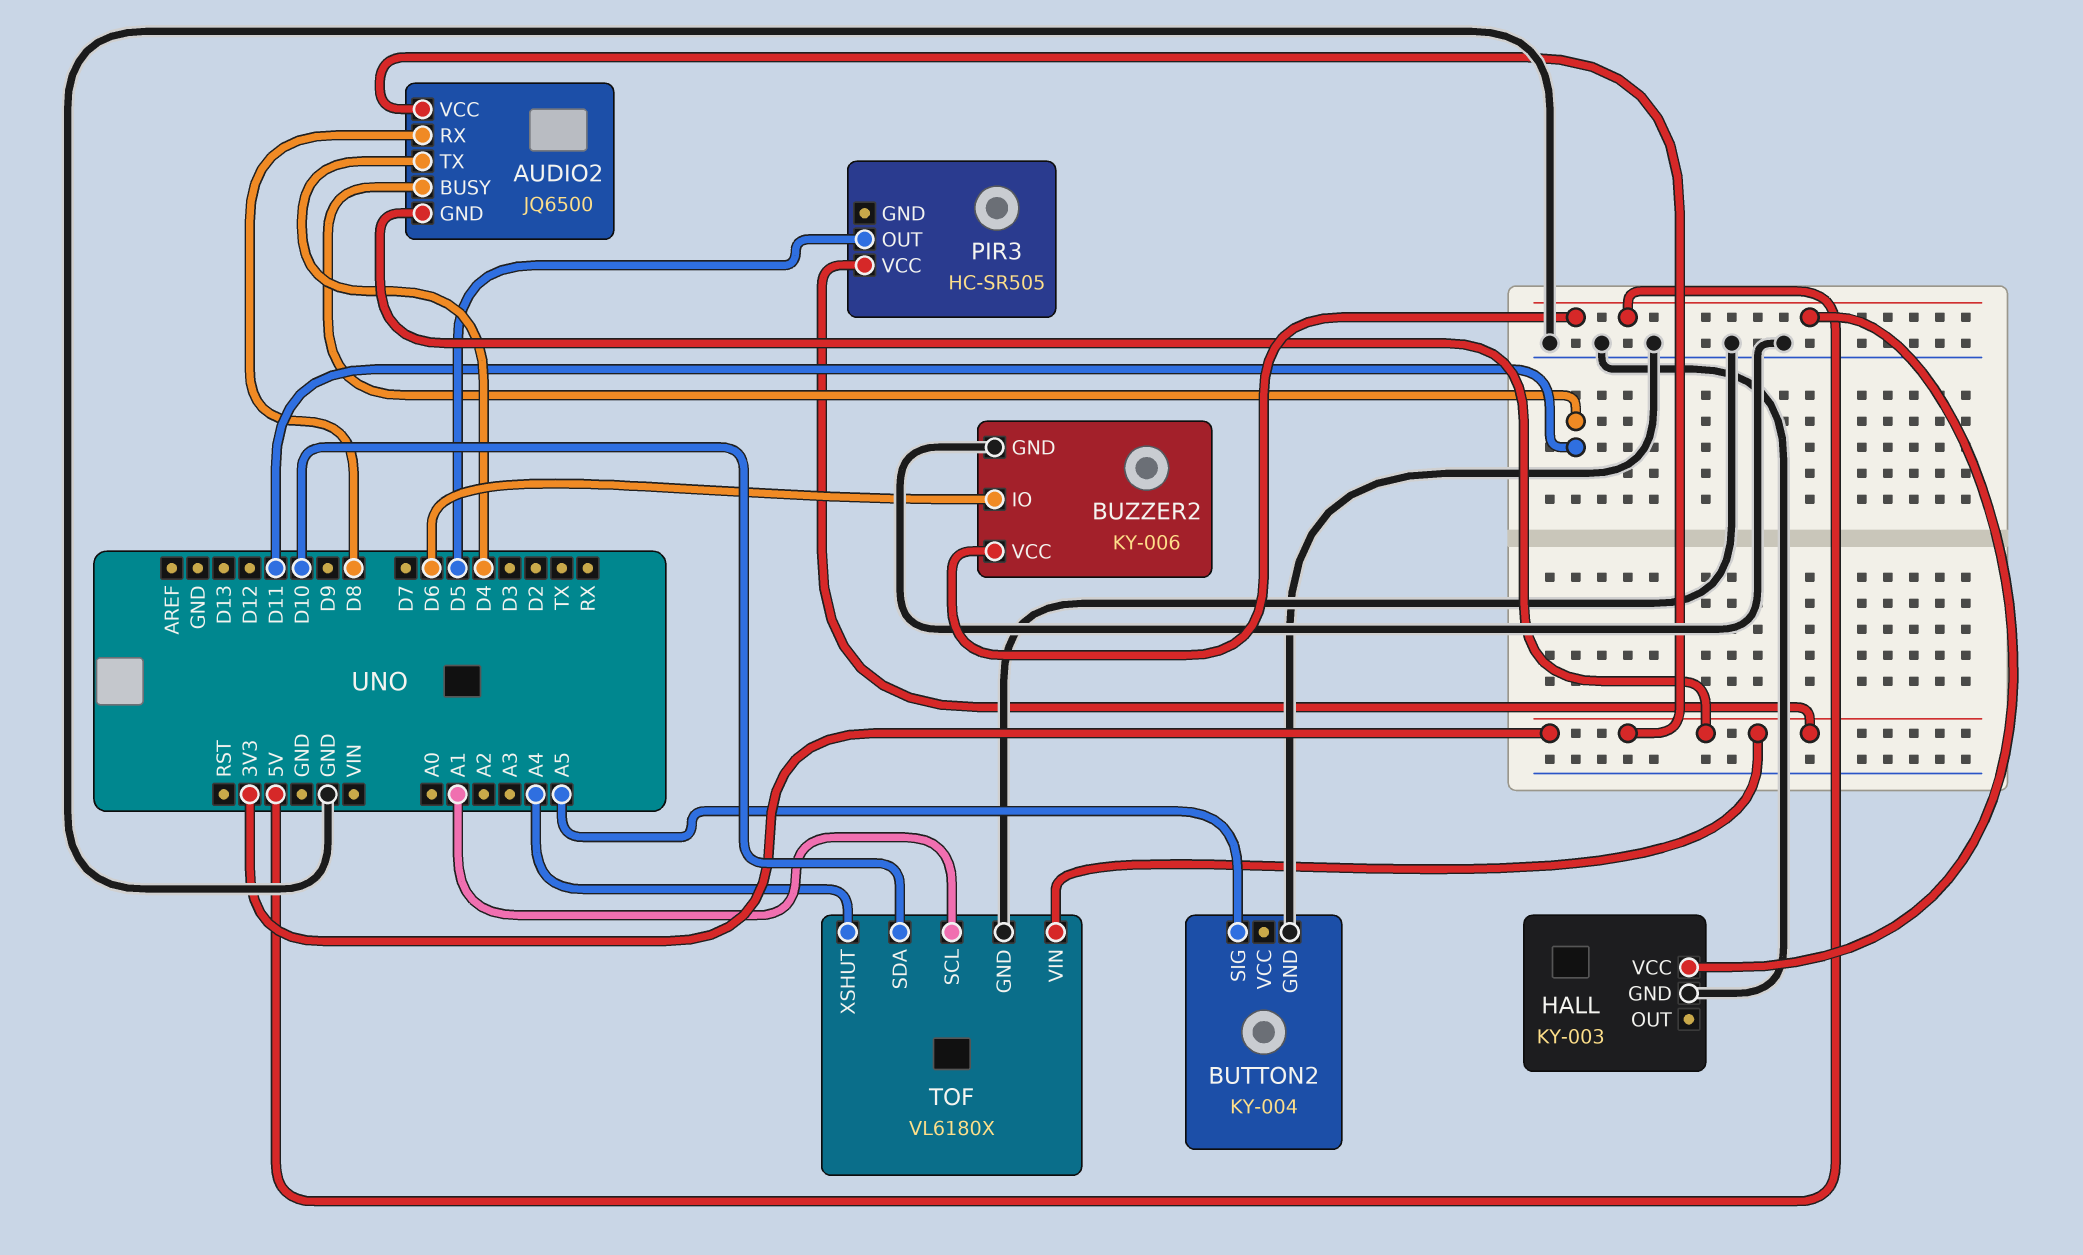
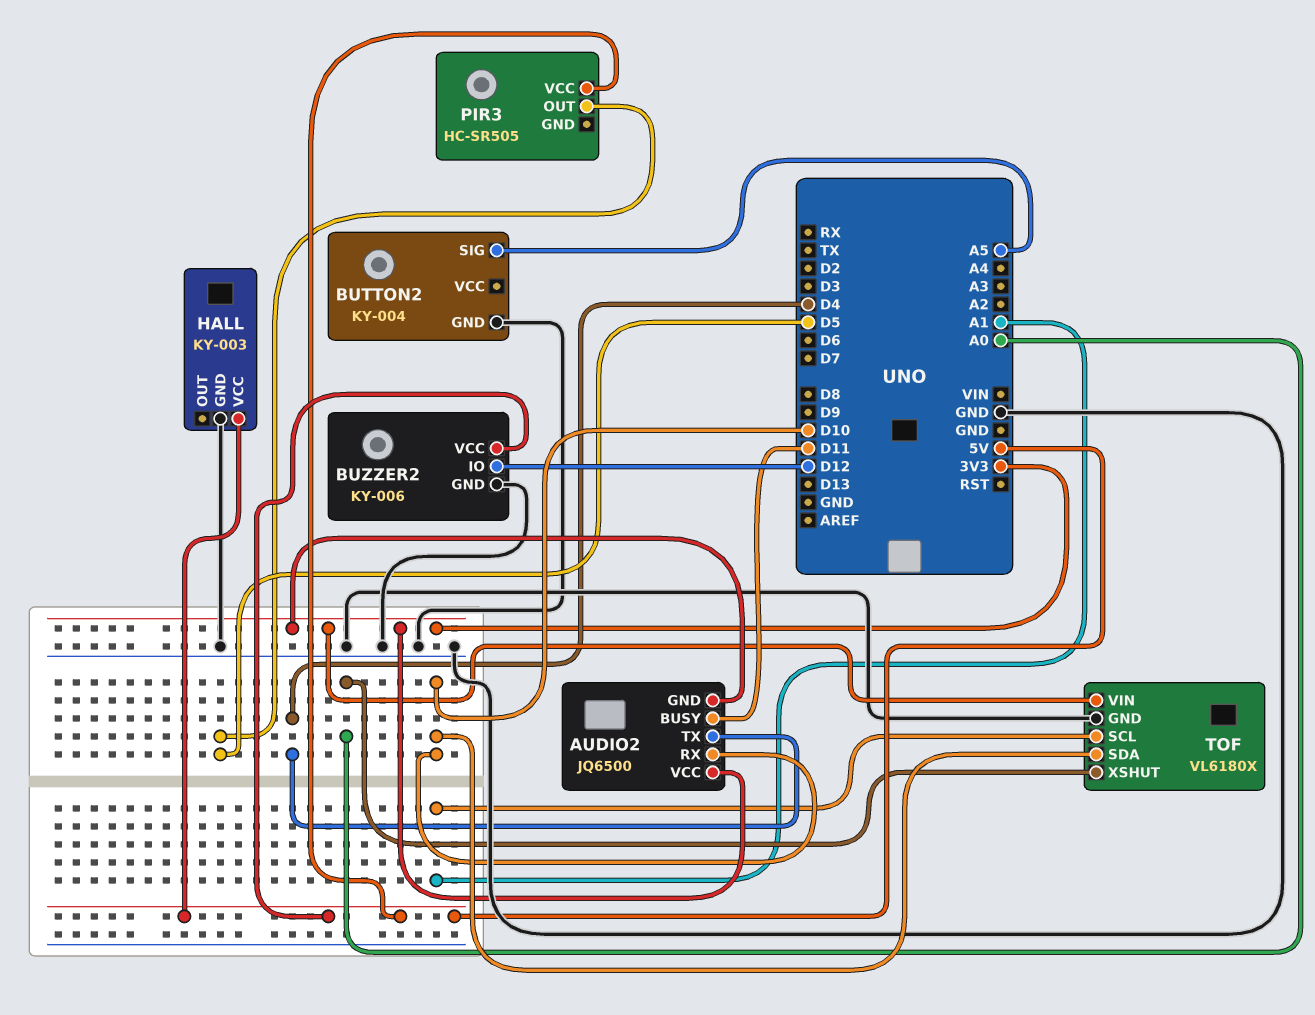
AUDIO2 pin RX: D8 -> D10
BUZZER2 pin IO: D6 -> D12
PIR3 pin VCC: 3V3 -> 5V
TOF pin XSHUT: A4 -> A0

